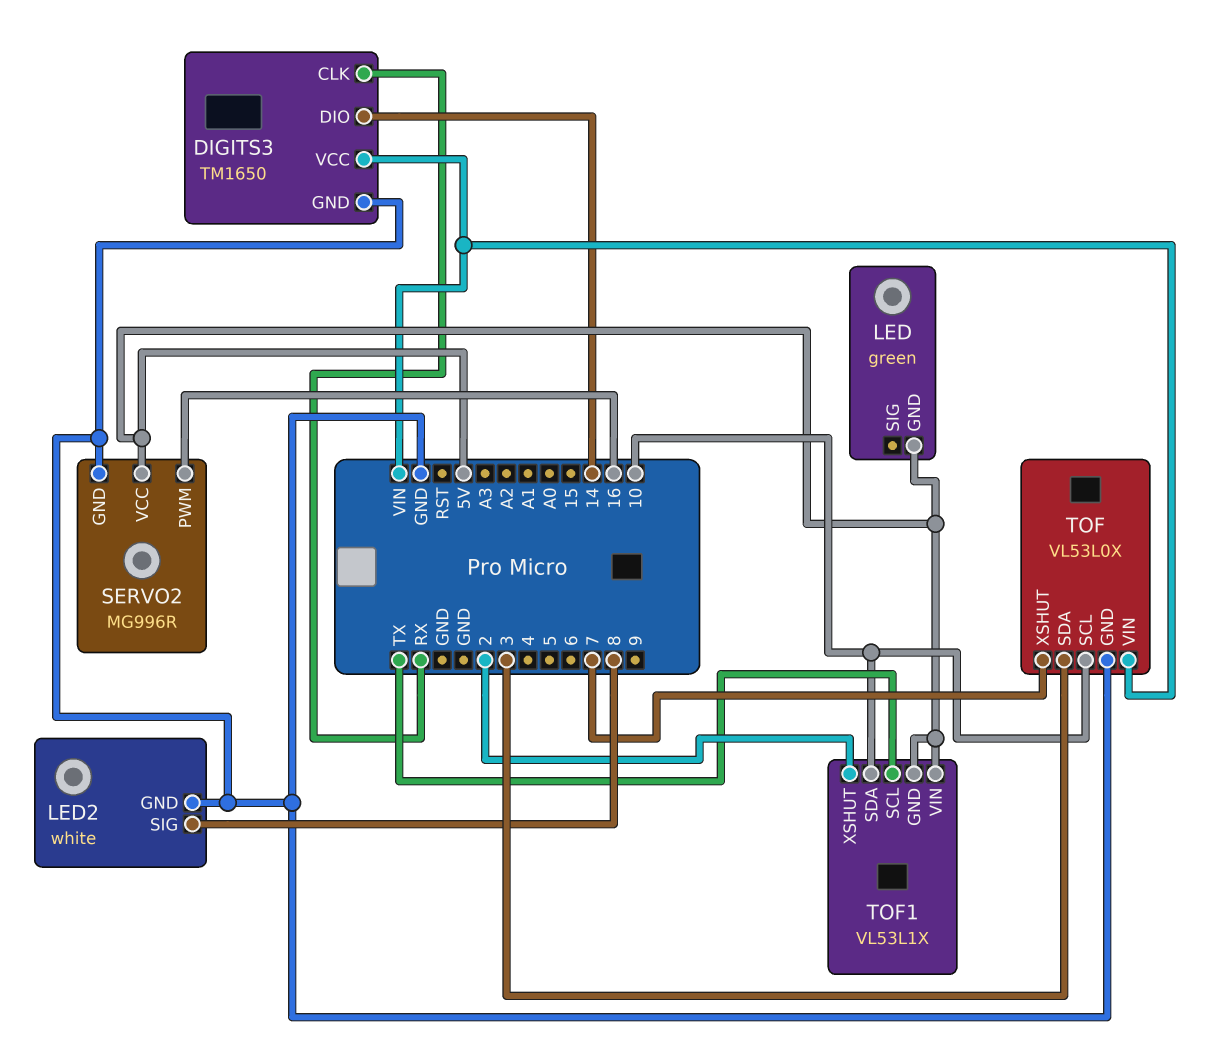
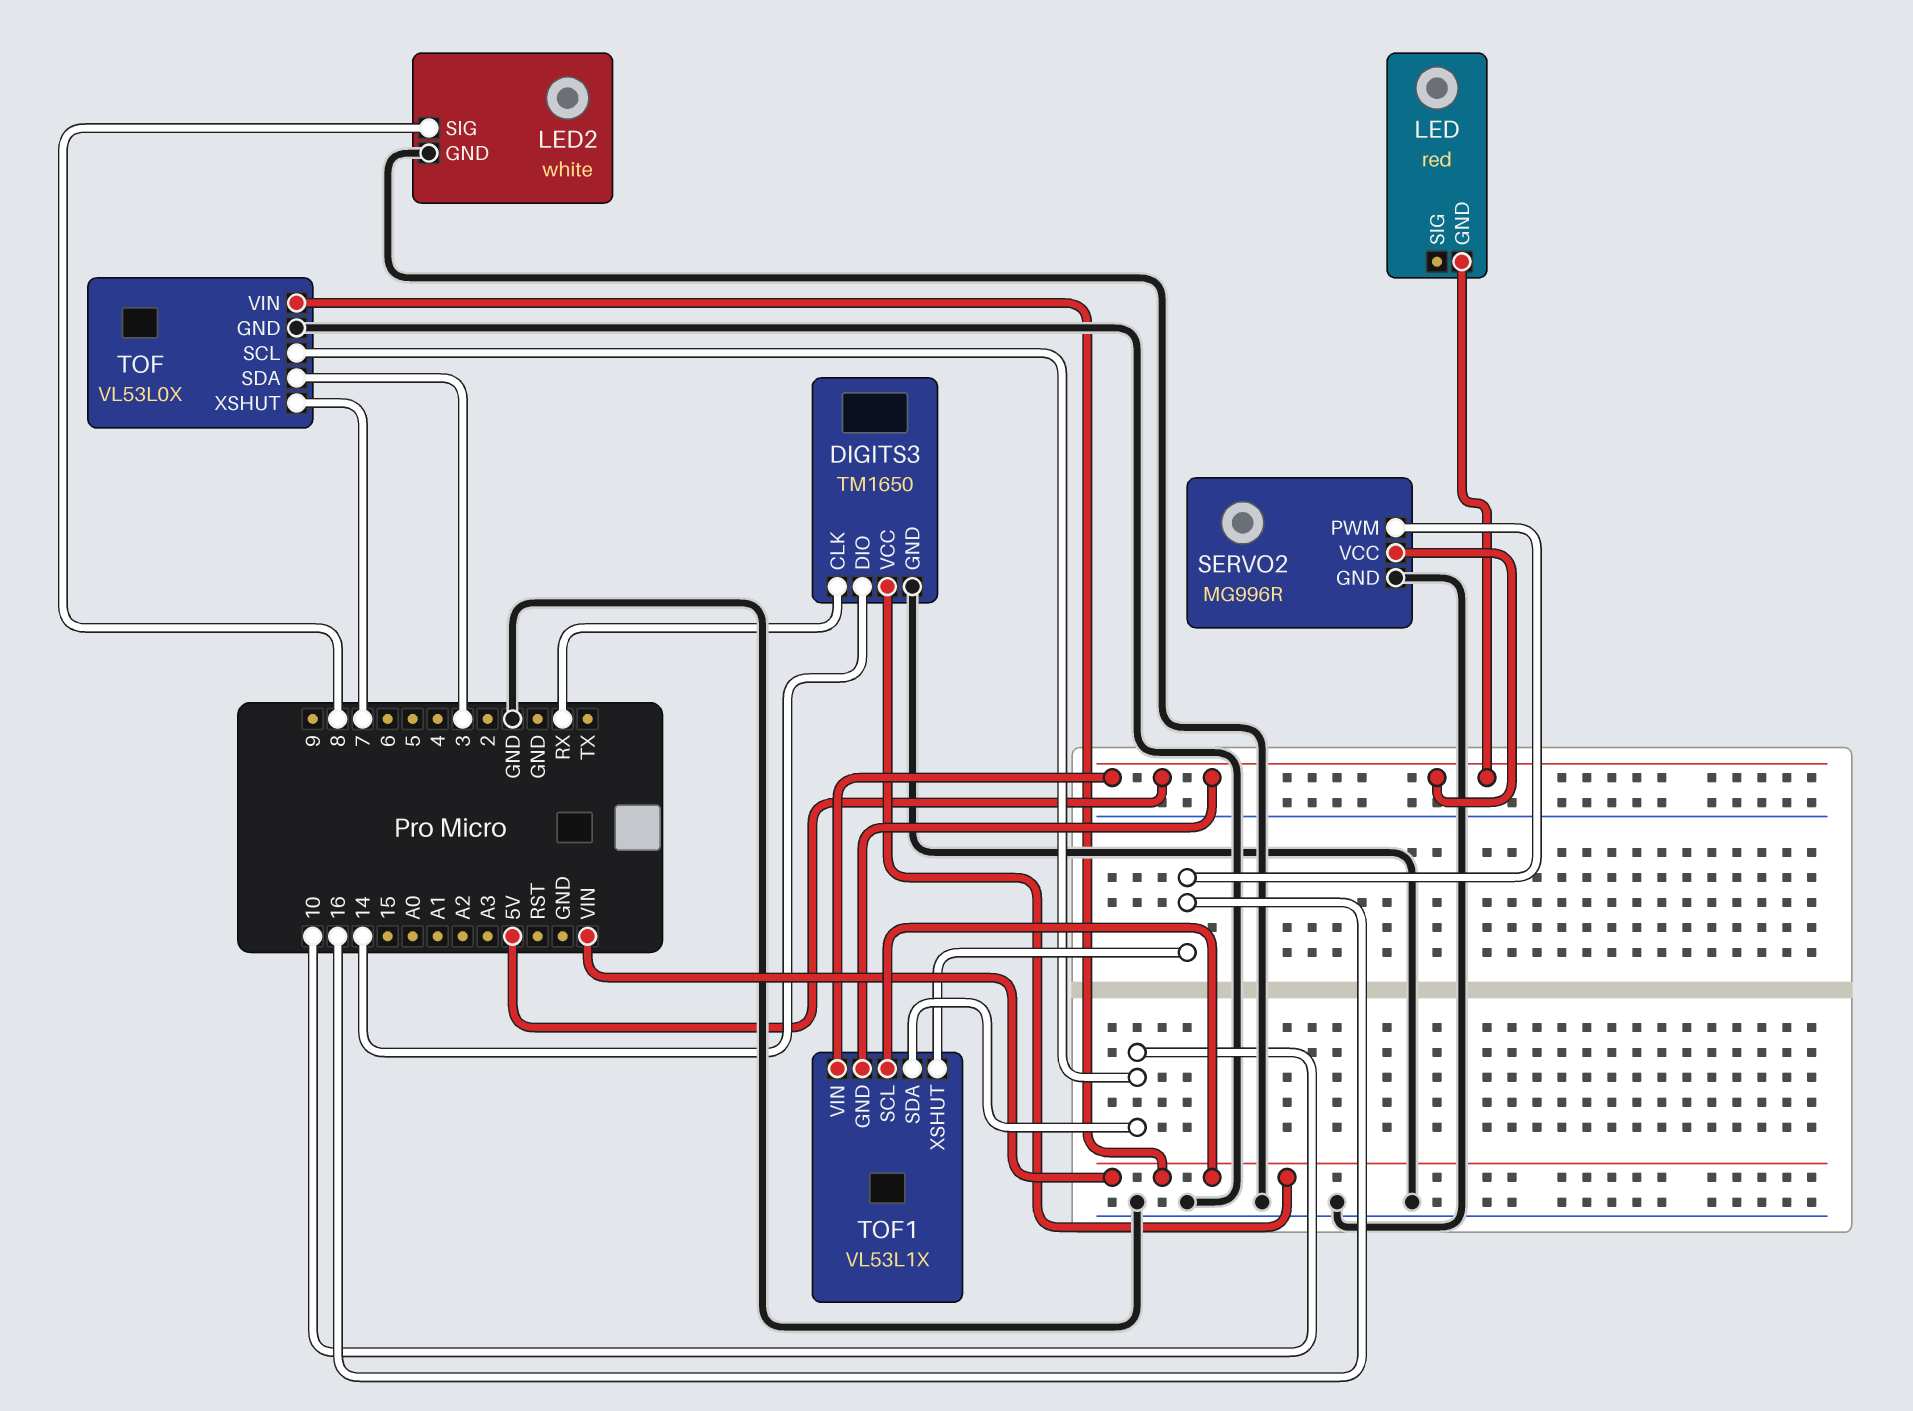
LED: green -> red
TOF1 pin SCL: TX -> VIN
TOF1 pin XSHUT: 2 -> 16

